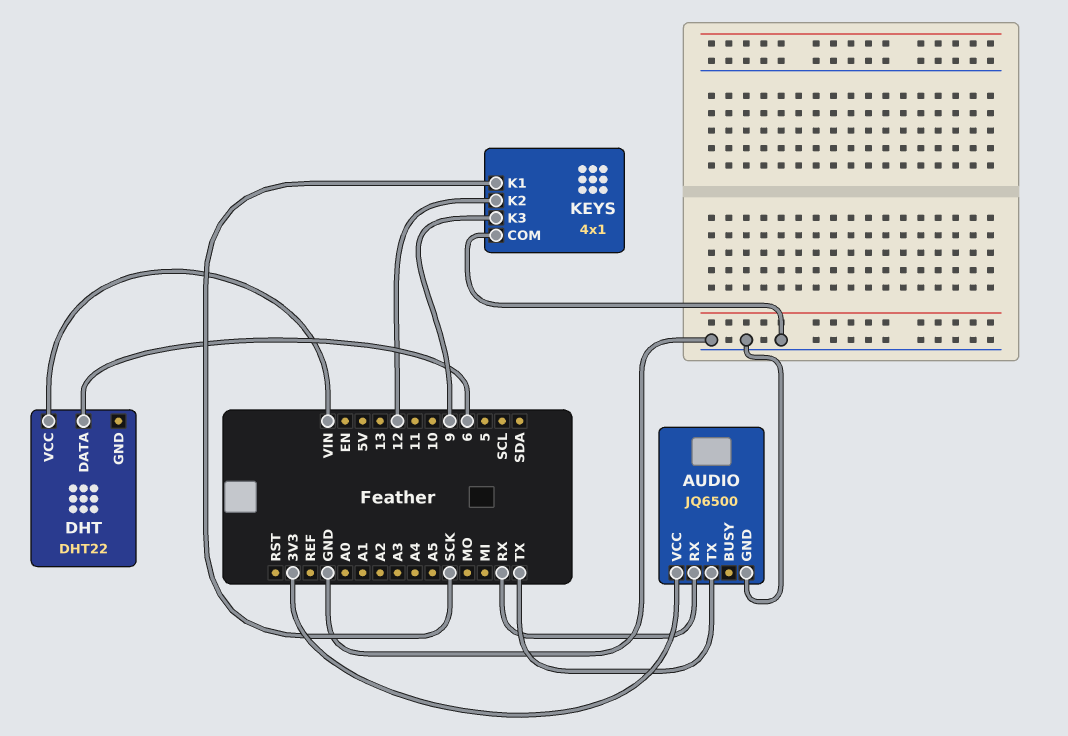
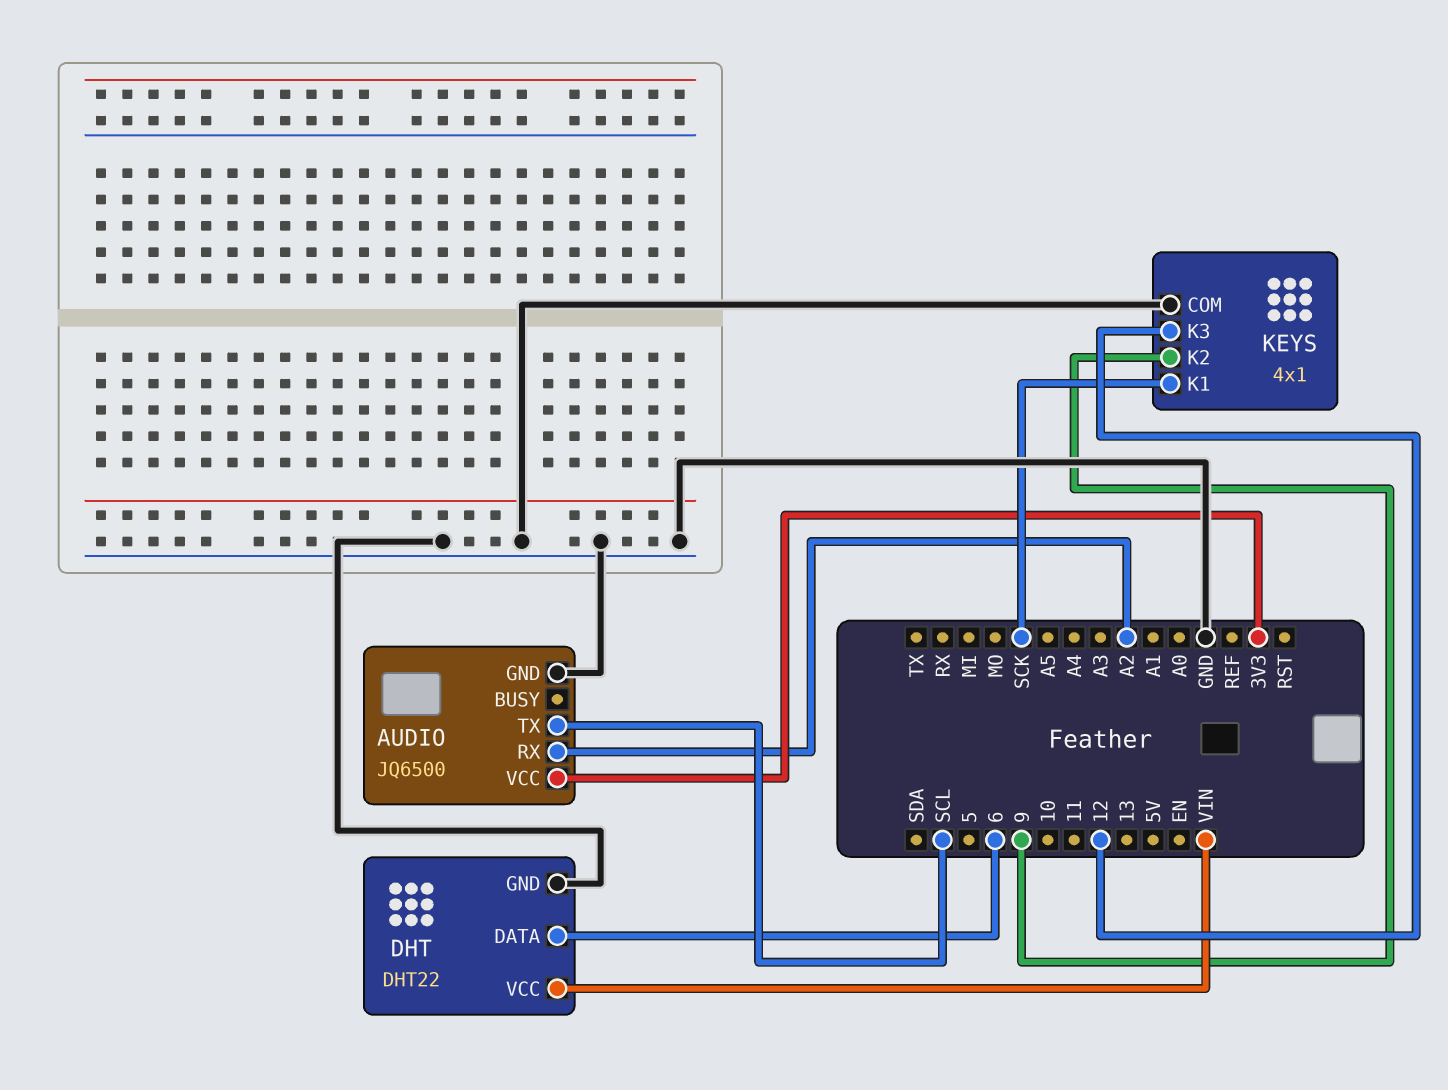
AUDIO pin RX: RX -> A2
AUDIO pin TX: TX -> SCL
DHT pin GND: none -> GND
KEYS pin K2: 12 -> 9
KEYS pin K3: 9 -> 12

